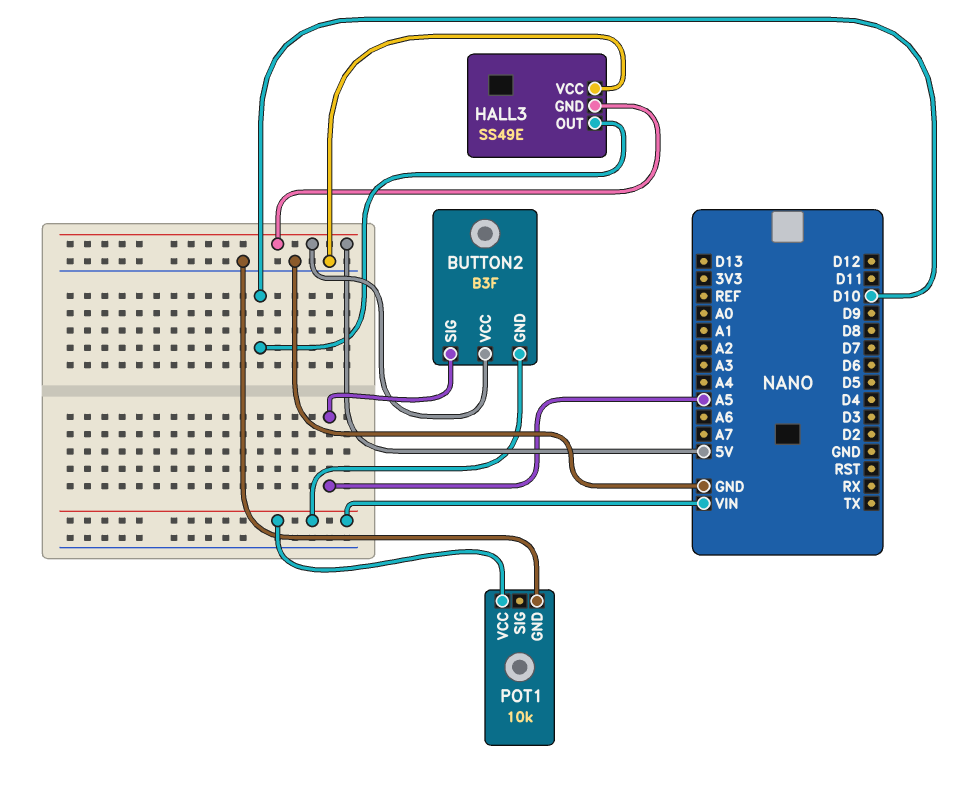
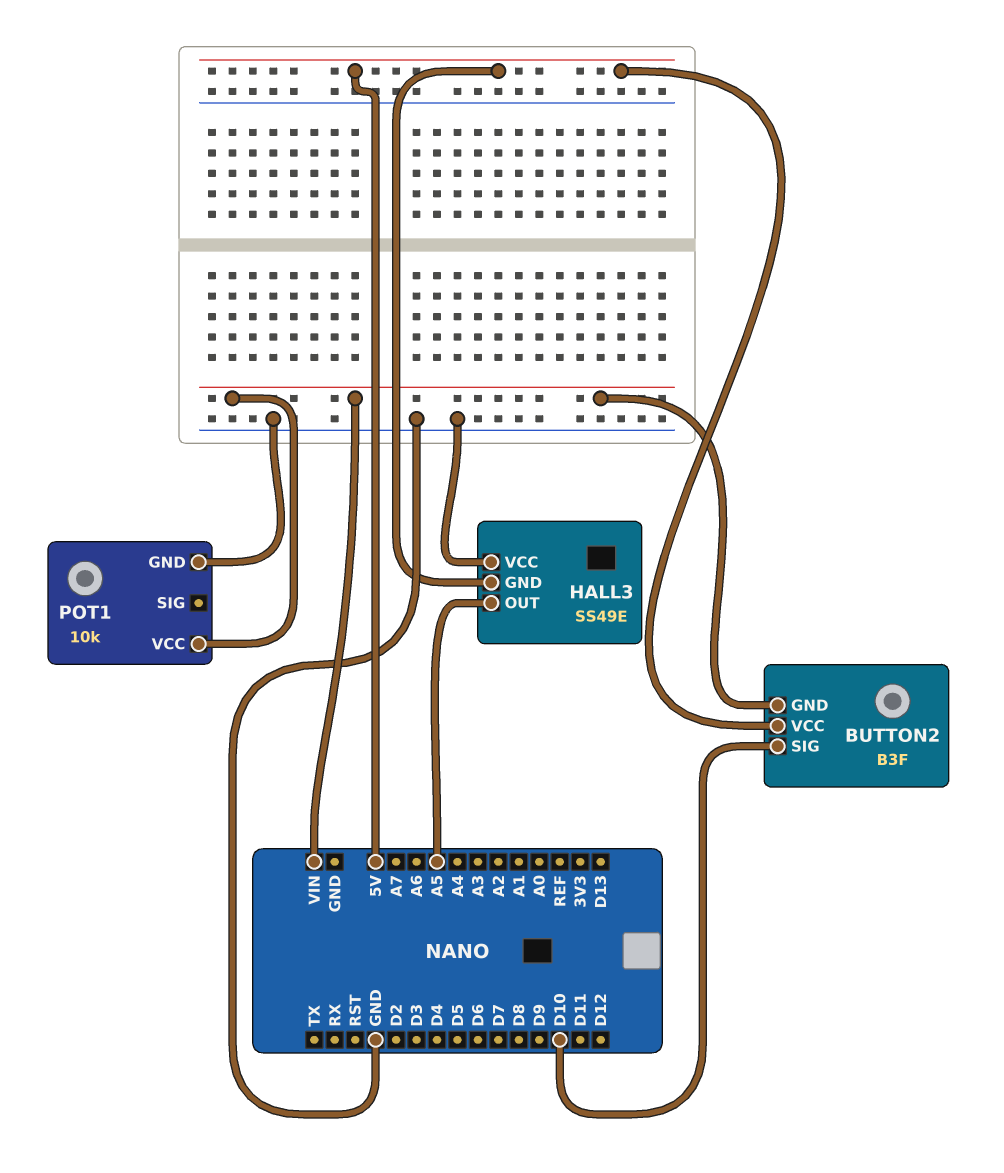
BUTTON2 pin SIG: A5 -> D10
HALL3 pin OUT: D10 -> A5

